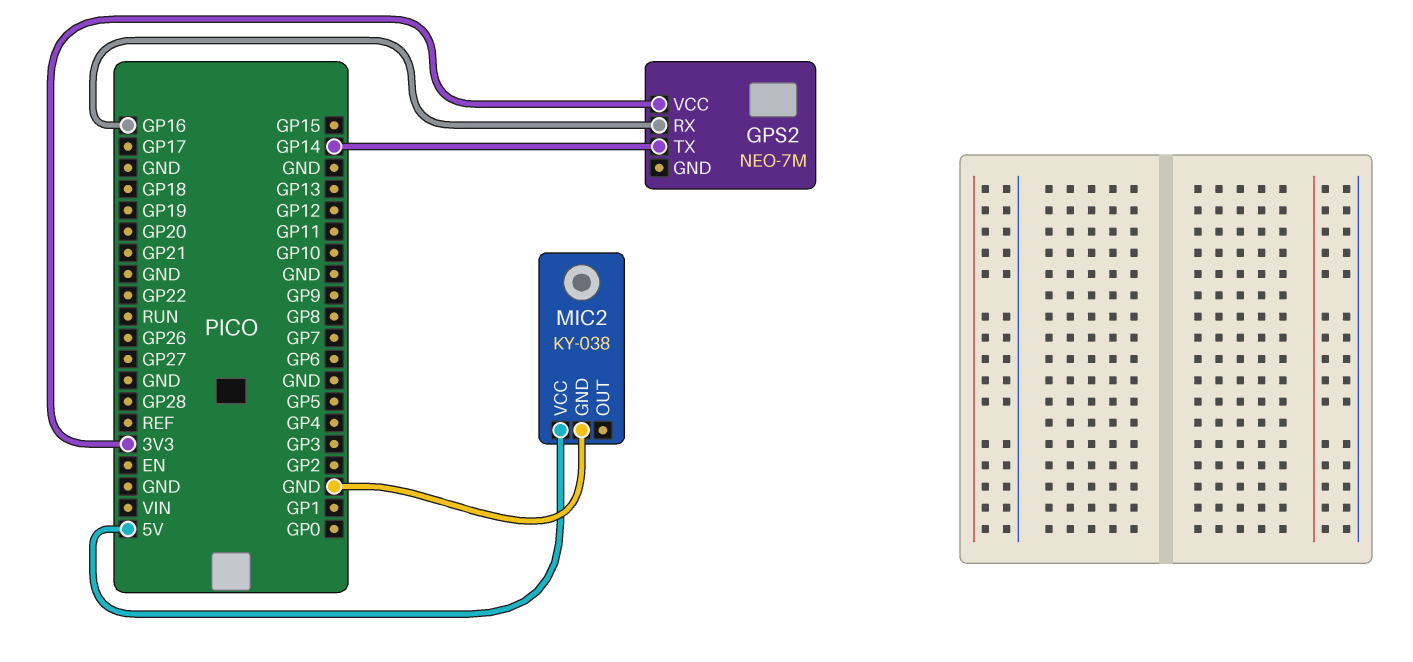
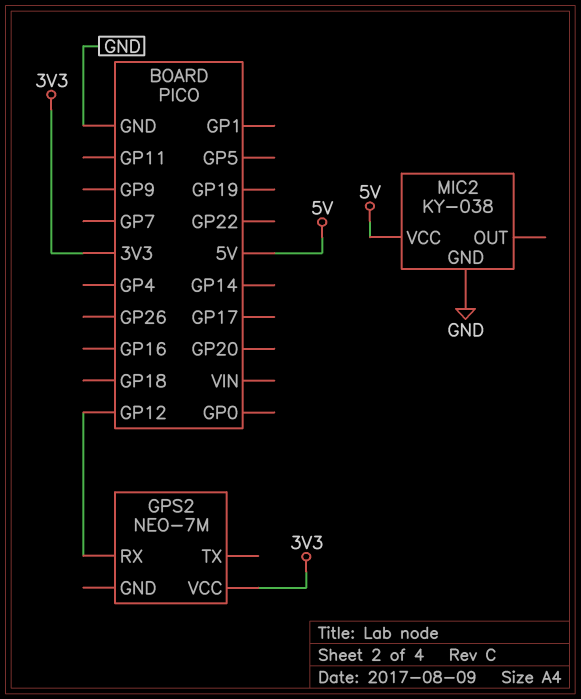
GPS2 pin RX: GP16 -> GP12
GPS2 pin TX: GP14 -> none

